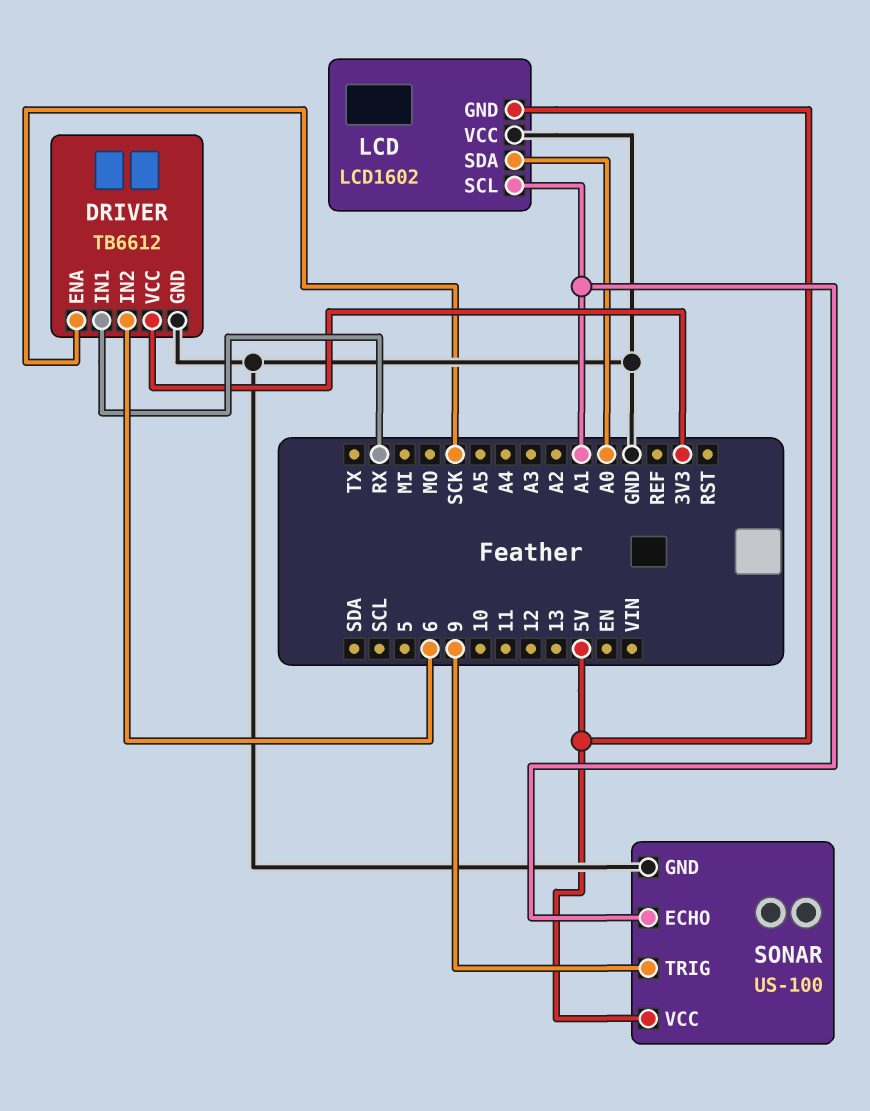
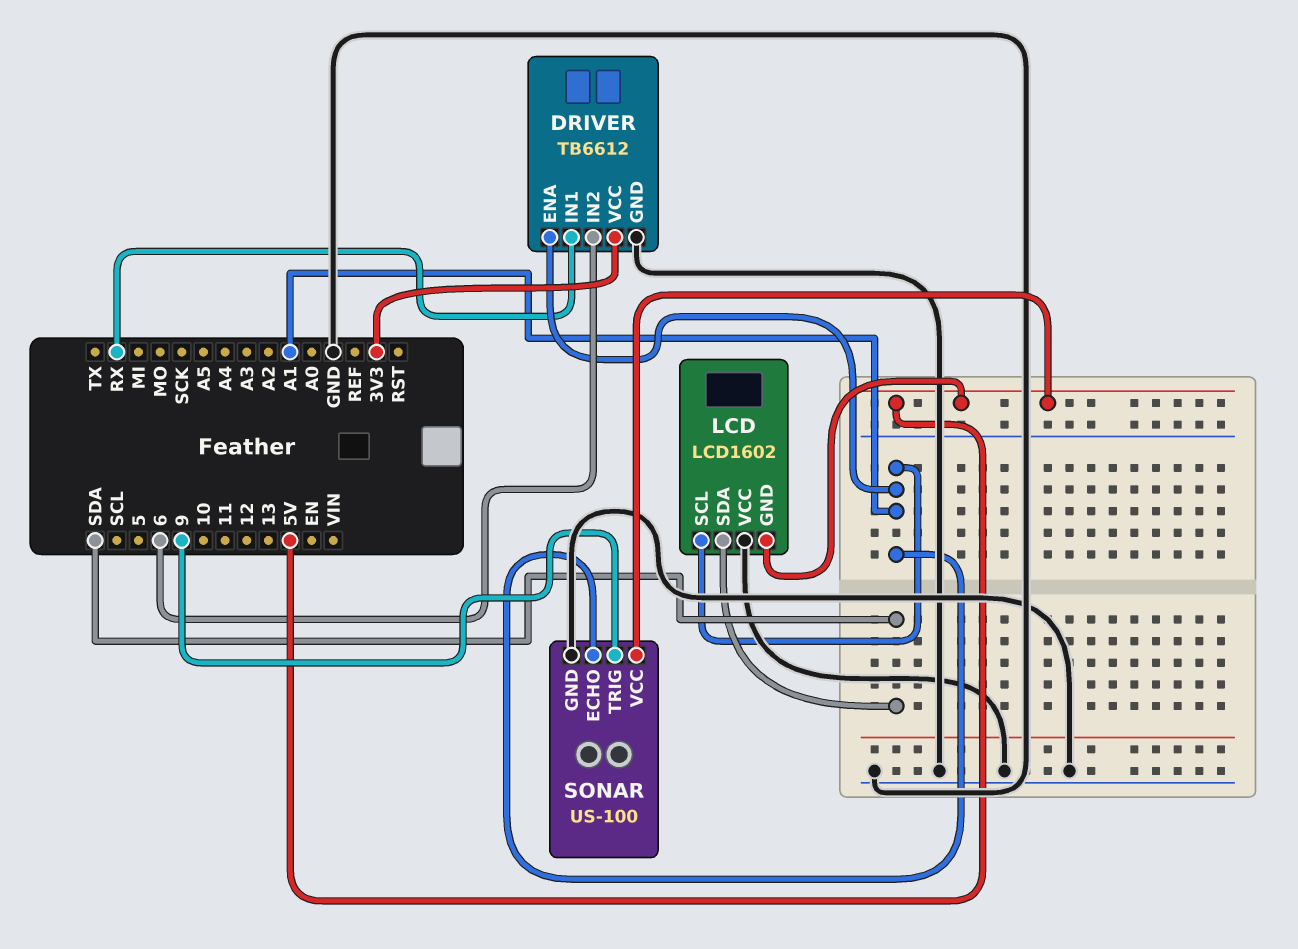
DRIVER pin ENA: SCK -> A1
LCD pin SDA: A0 -> SDA

